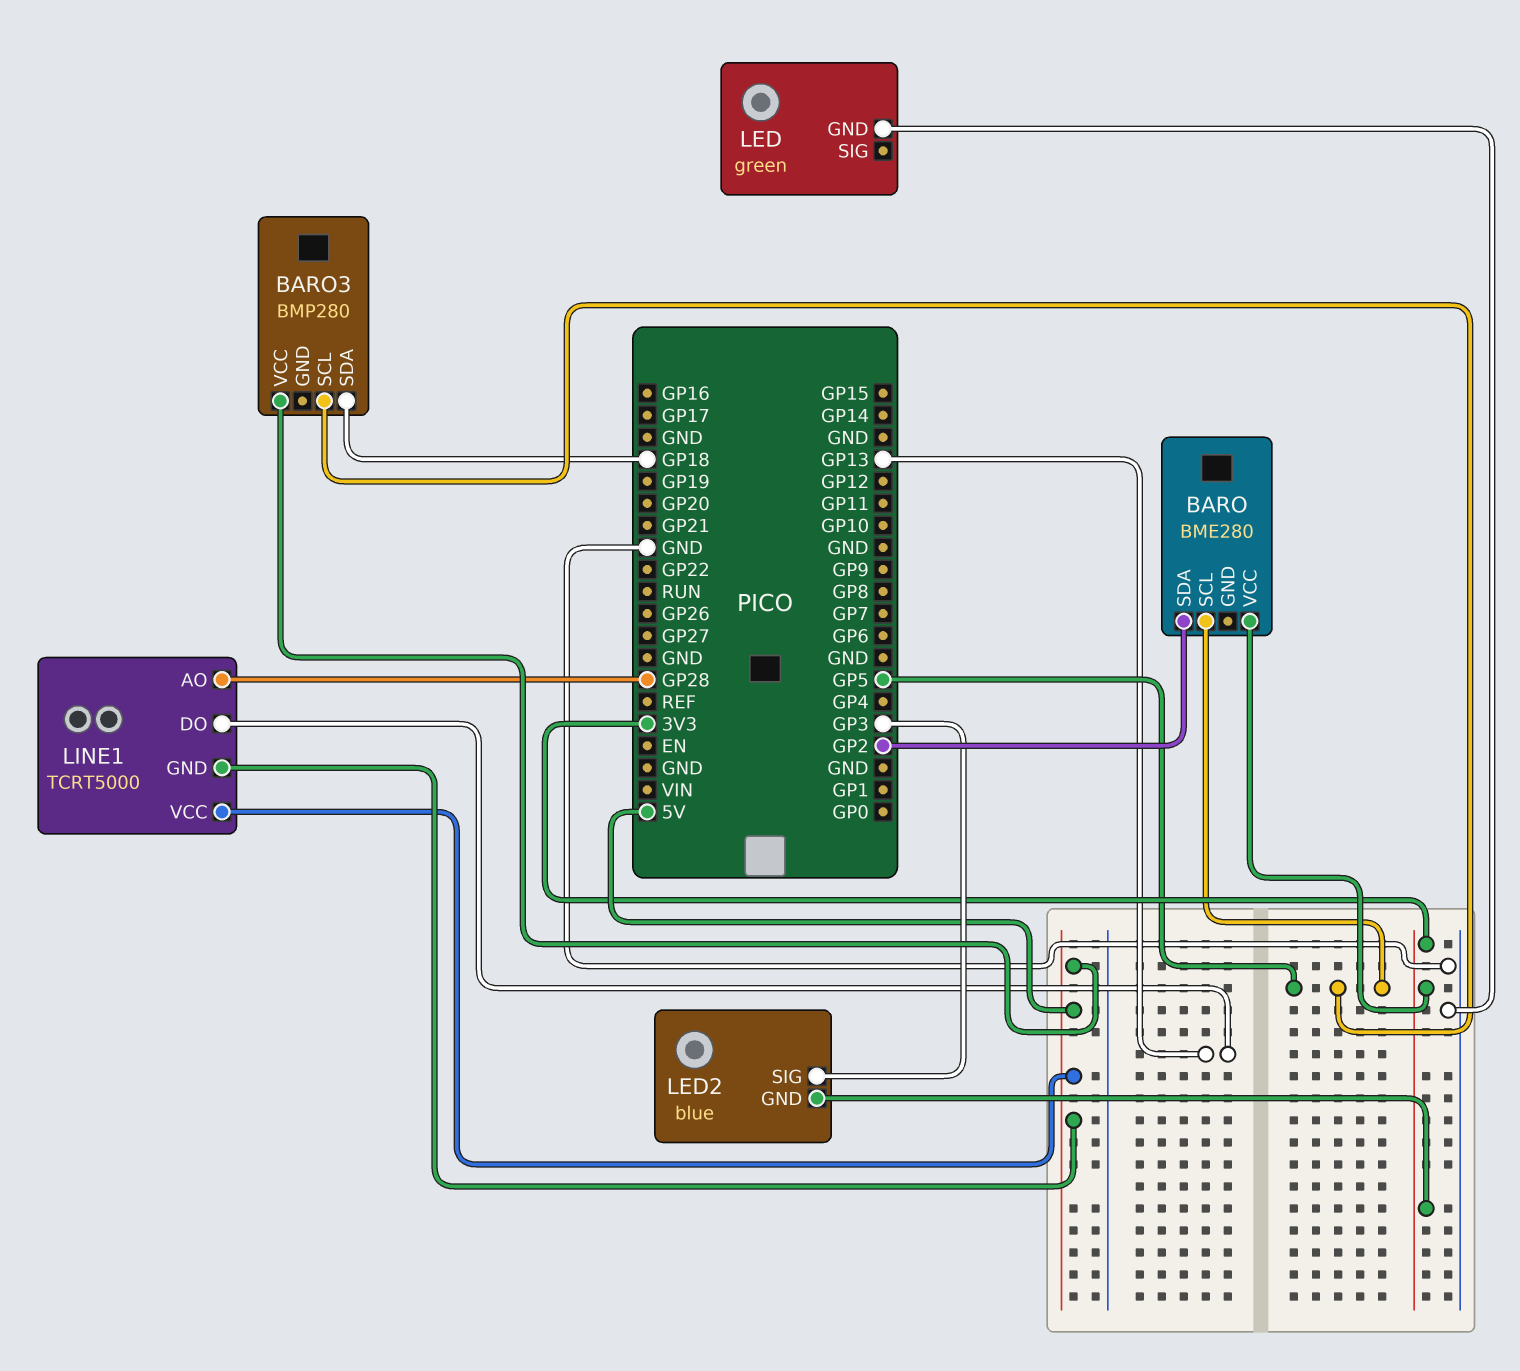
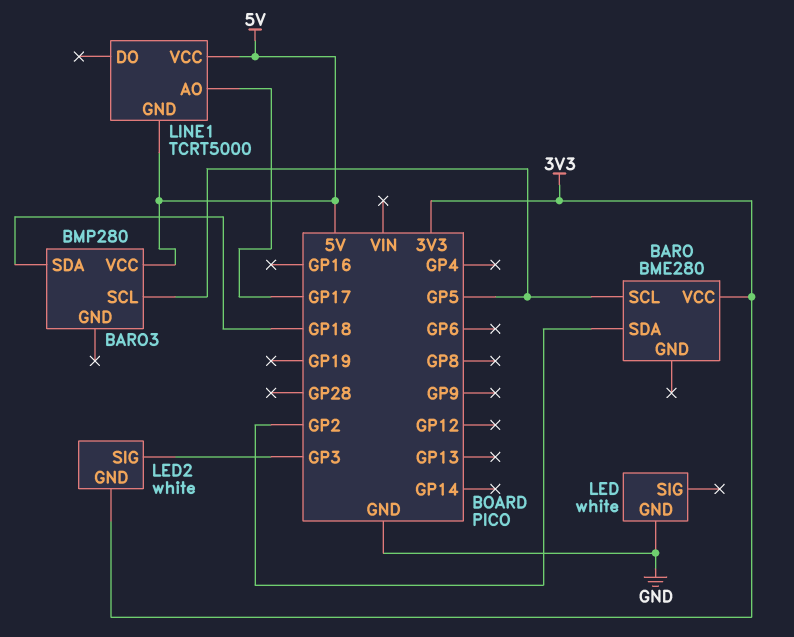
LED: green -> white
LED2: blue -> white
LINE1 pin AO: GP28 -> GP17
LINE1 pin DO: GP13 -> none

